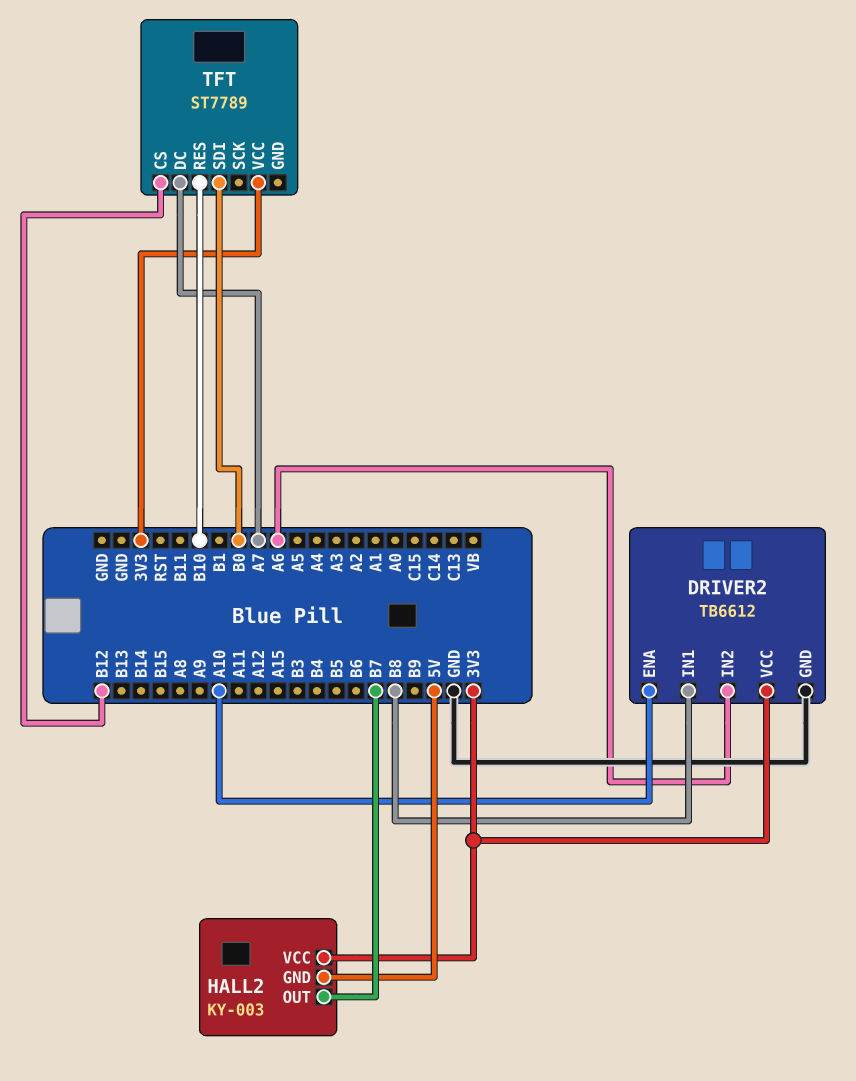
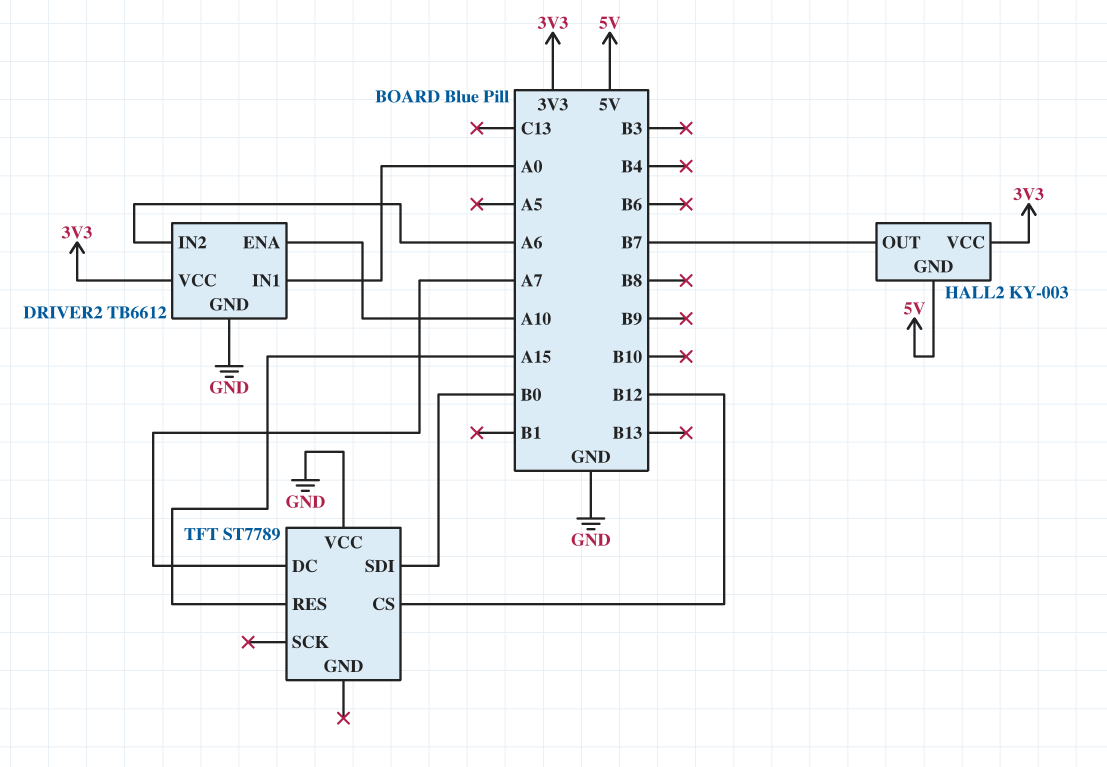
DRIVER2 pin IN1: B8 -> A0
TFT pin RES: B10 -> A15
TFT pin VCC: 3V3 -> GND

